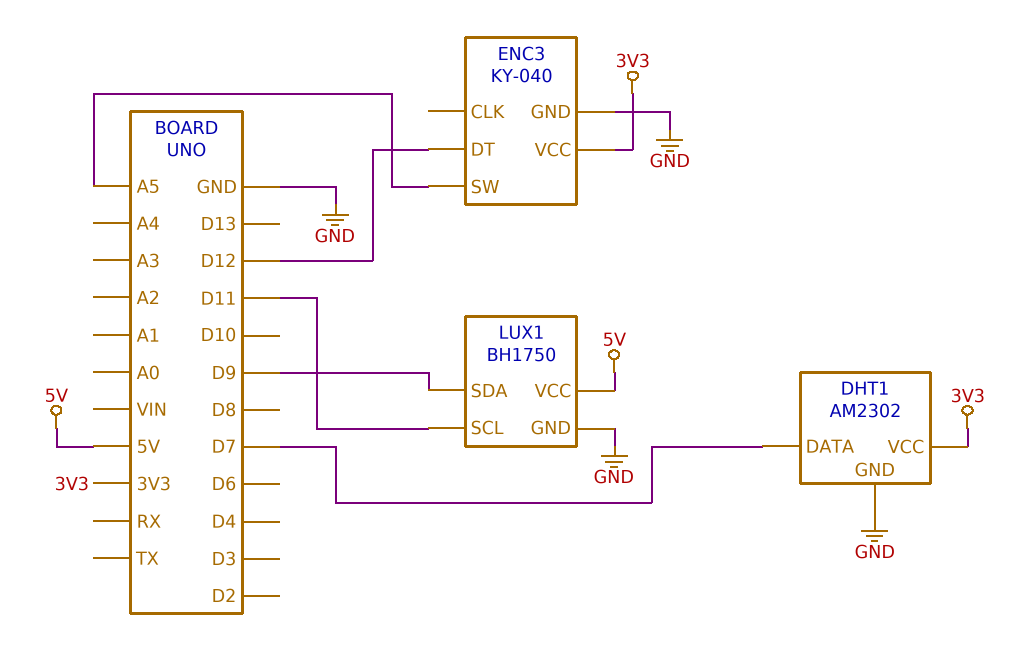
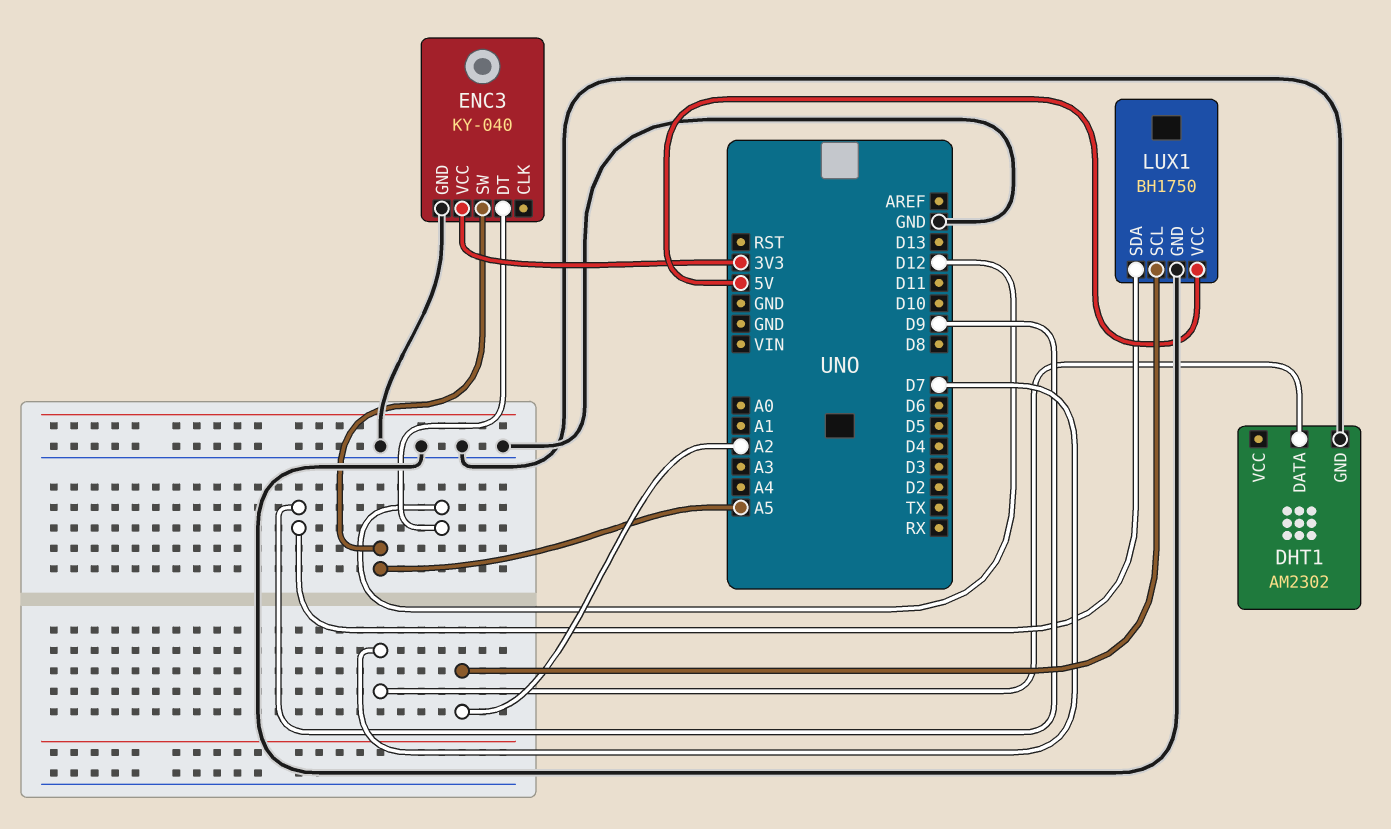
DHT1 pin VCC: 3V3 -> none
LUX1 pin SCL: D11 -> A2

